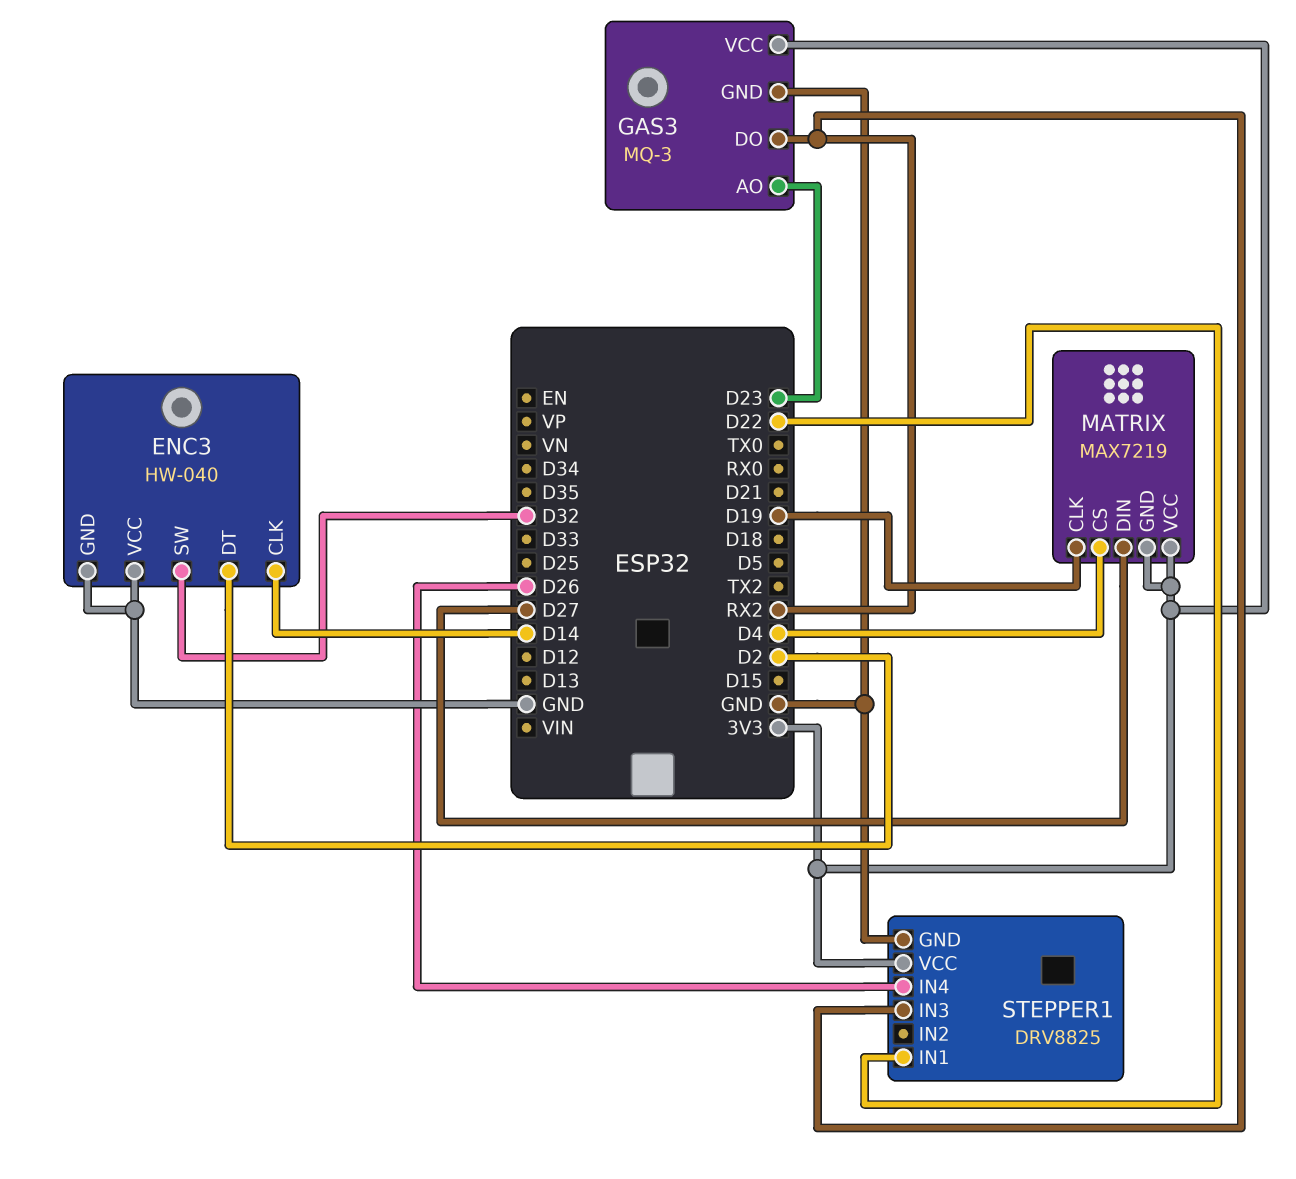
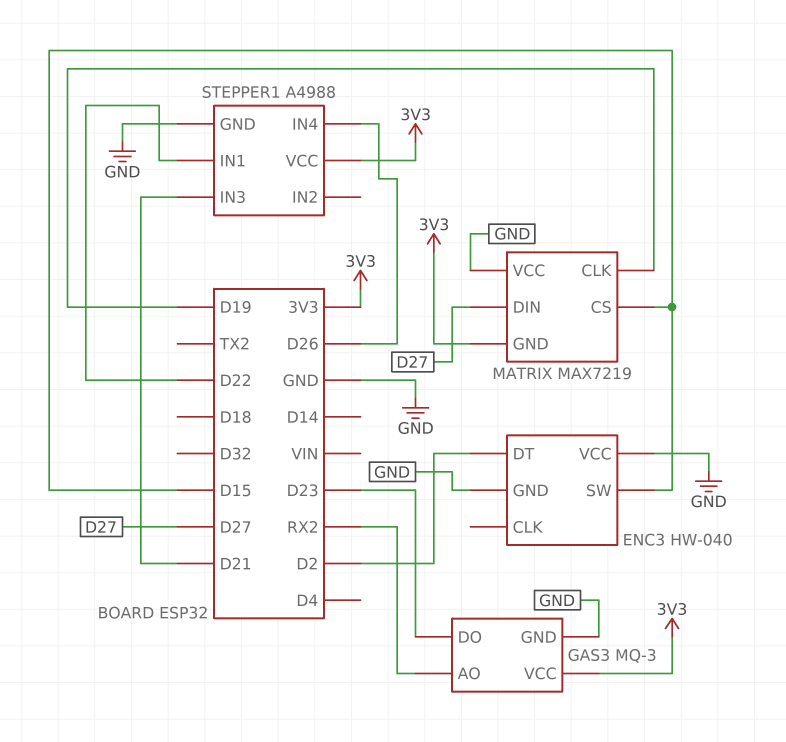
ENC3 pin CLK: D14 -> none
ENC3 pin SW: D32 -> D15
GAS3 pin AO: D23 -> RX2
GAS3 pin DO: RX2 -> D23
MATRIX pin CS: D4 -> D15
MATRIX pin VCC: 3V3 -> GND
STEPPER1: DRV8825 -> A4988
STEPPER1 pin IN3: RX2 -> D21

